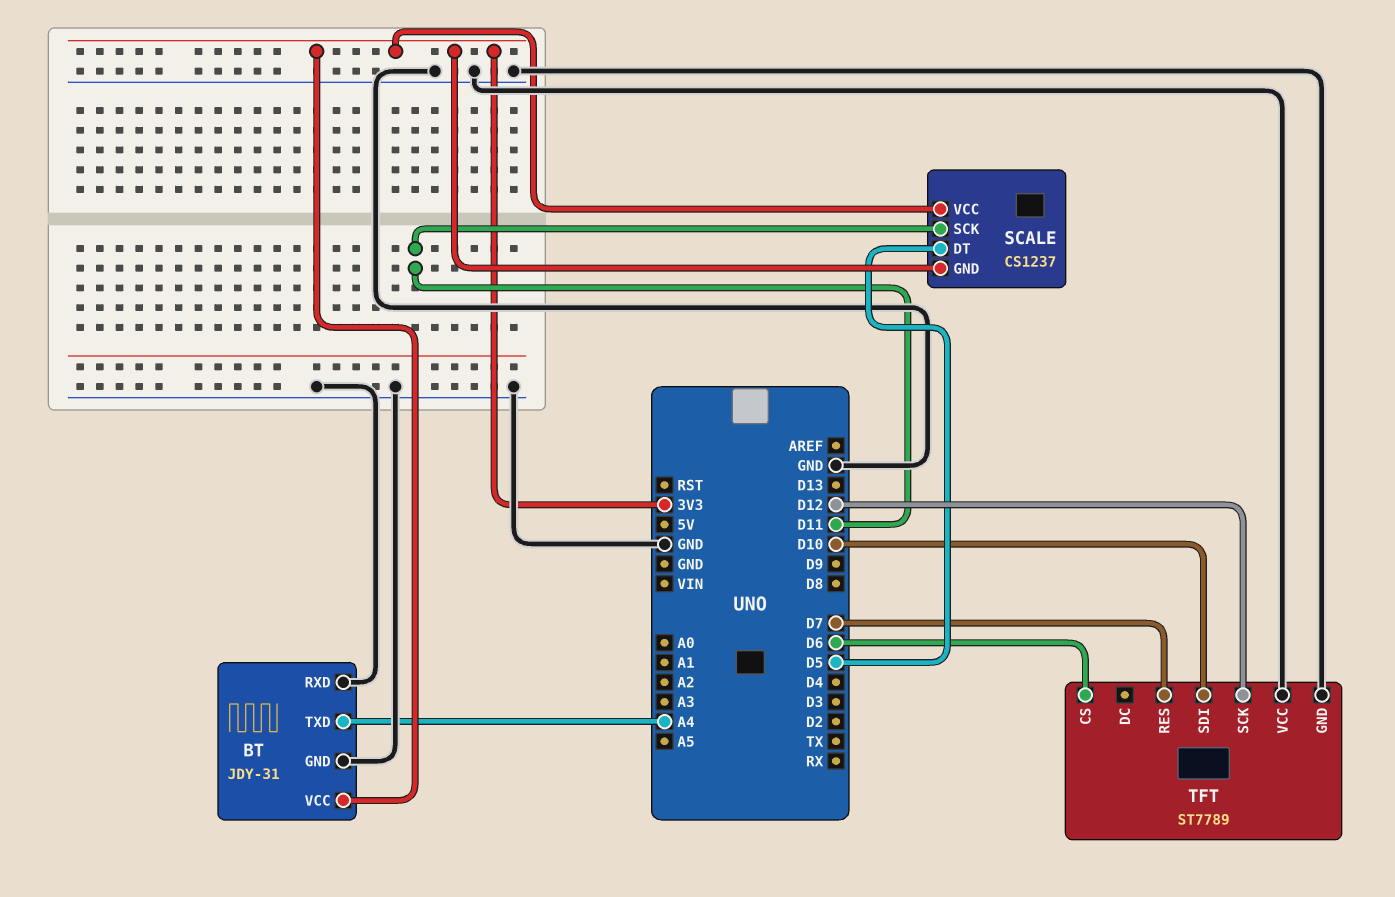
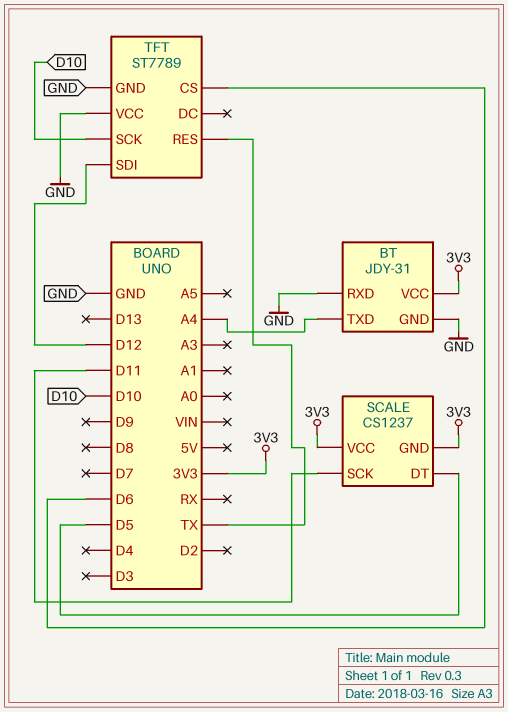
TFT pin RES: D7 -> TX
TFT pin SCK: D12 -> D10
TFT pin SDI: D10 -> D12

